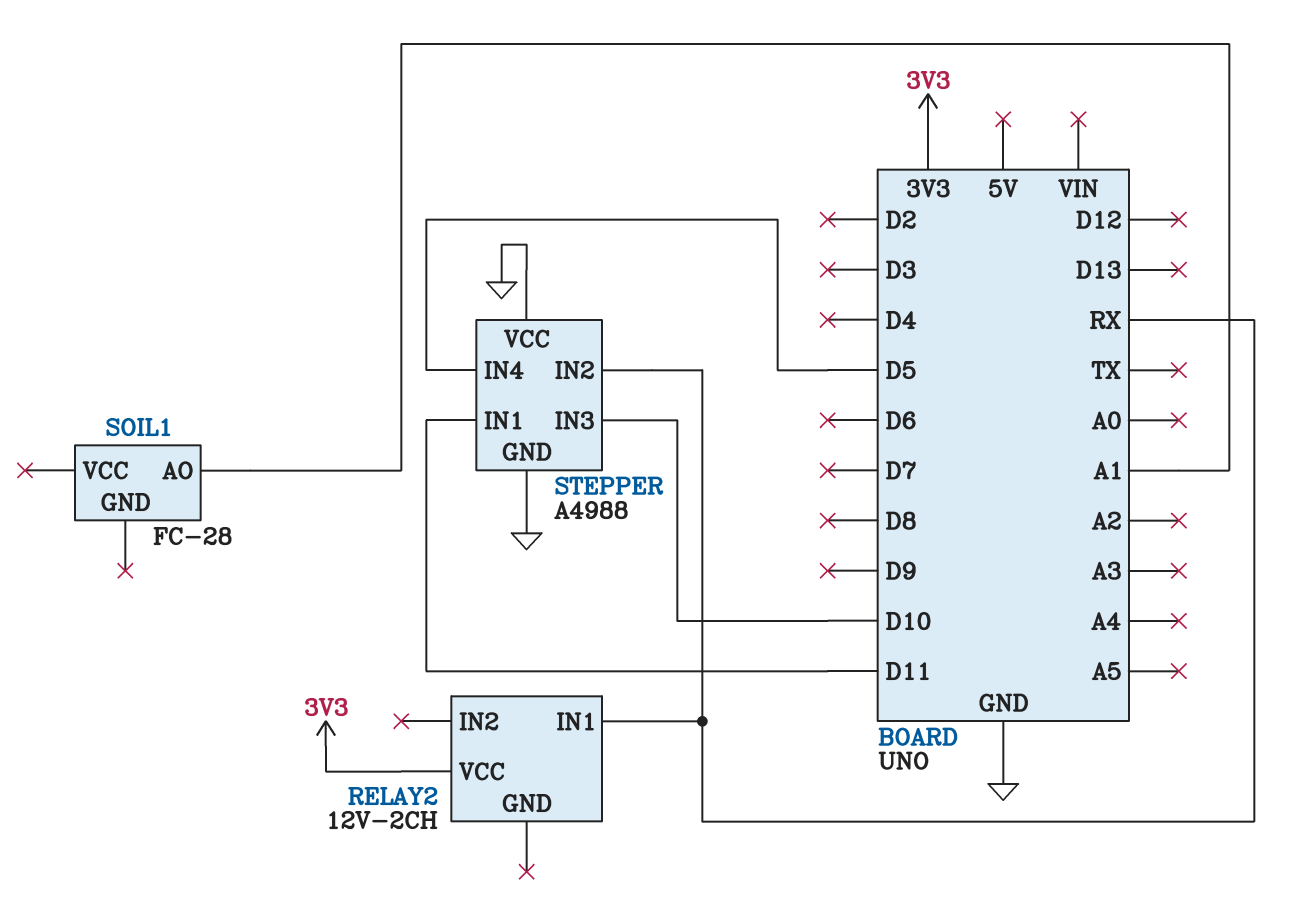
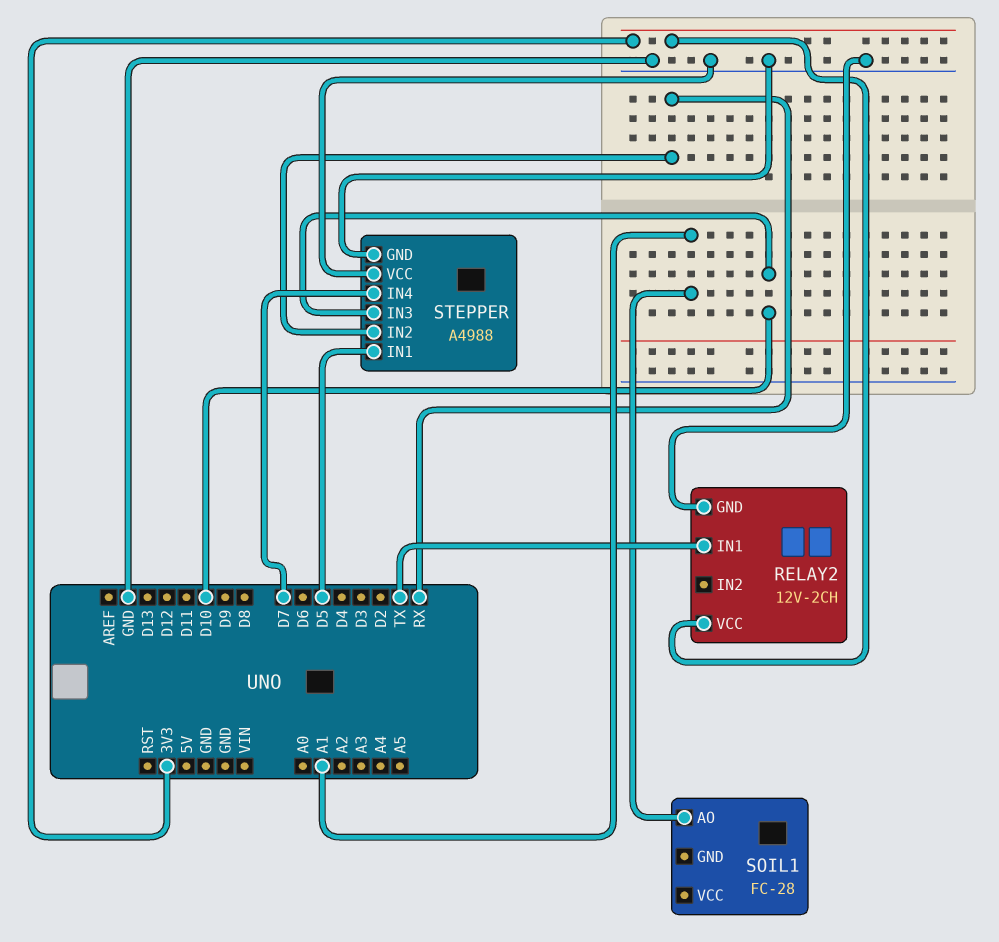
RELAY2 pin GND: none -> GND
RELAY2 pin IN1: RX -> TX
STEPPER pin IN1: D11 -> D5
STEPPER pin IN4: D5 -> D7

